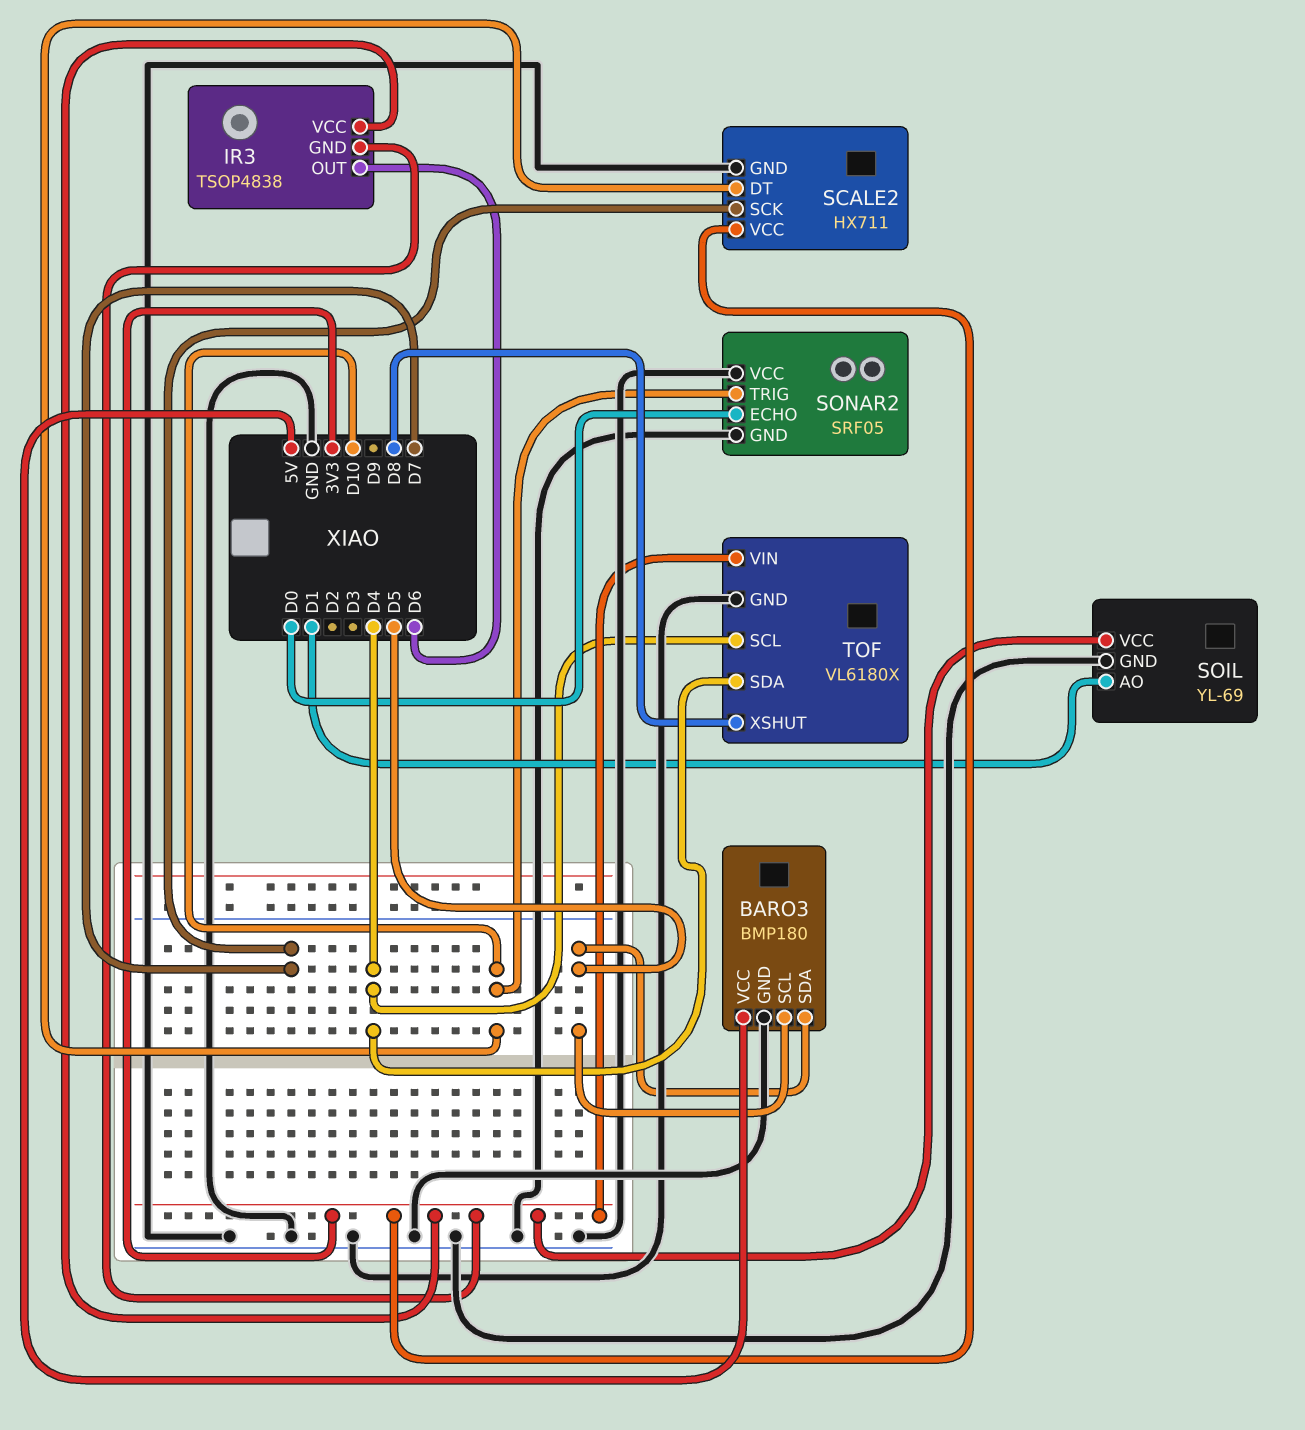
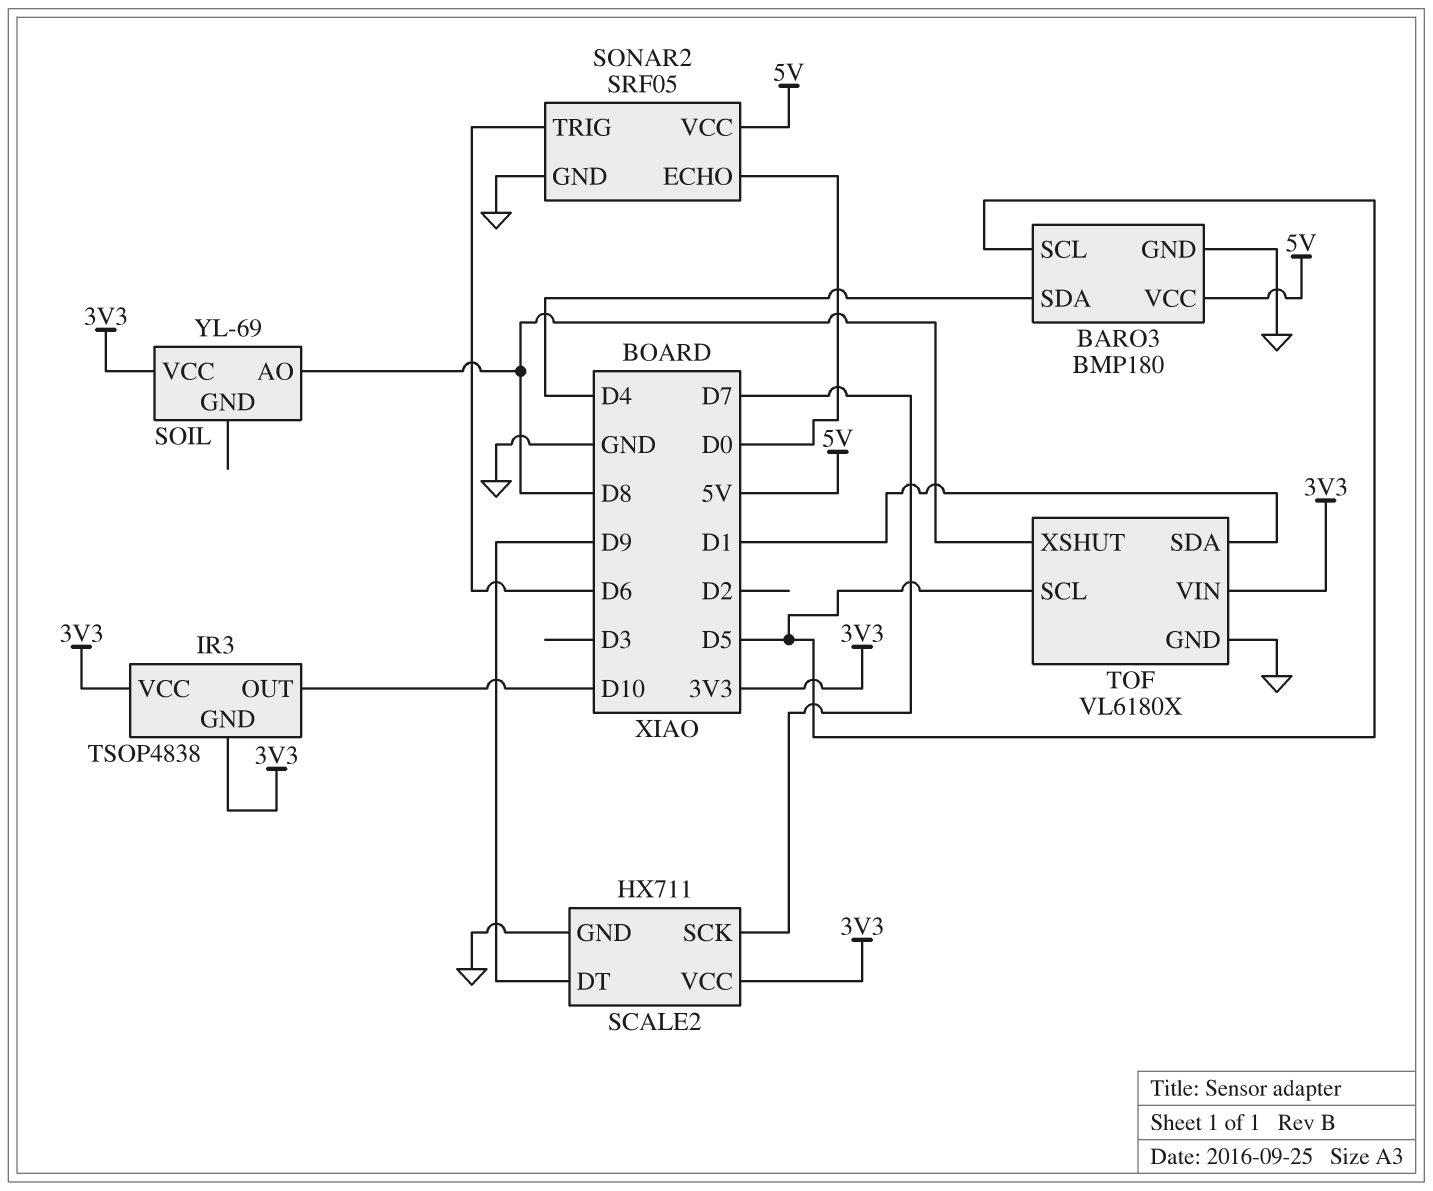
BARO3 pin SDA: D5 -> D4
IR3 pin OUT: D6 -> D10
SCALE2 pin DT: D10 -> D9
SOIL pin AO: D1 -> D8
SOIL pin GND: GND -> none
SONAR2 pin TRIG: D10 -> D6
SONAR2 pin VCC: GND -> 5V
TOF pin SCL: D4 -> D5
TOF pin SDA: D4 -> D1

